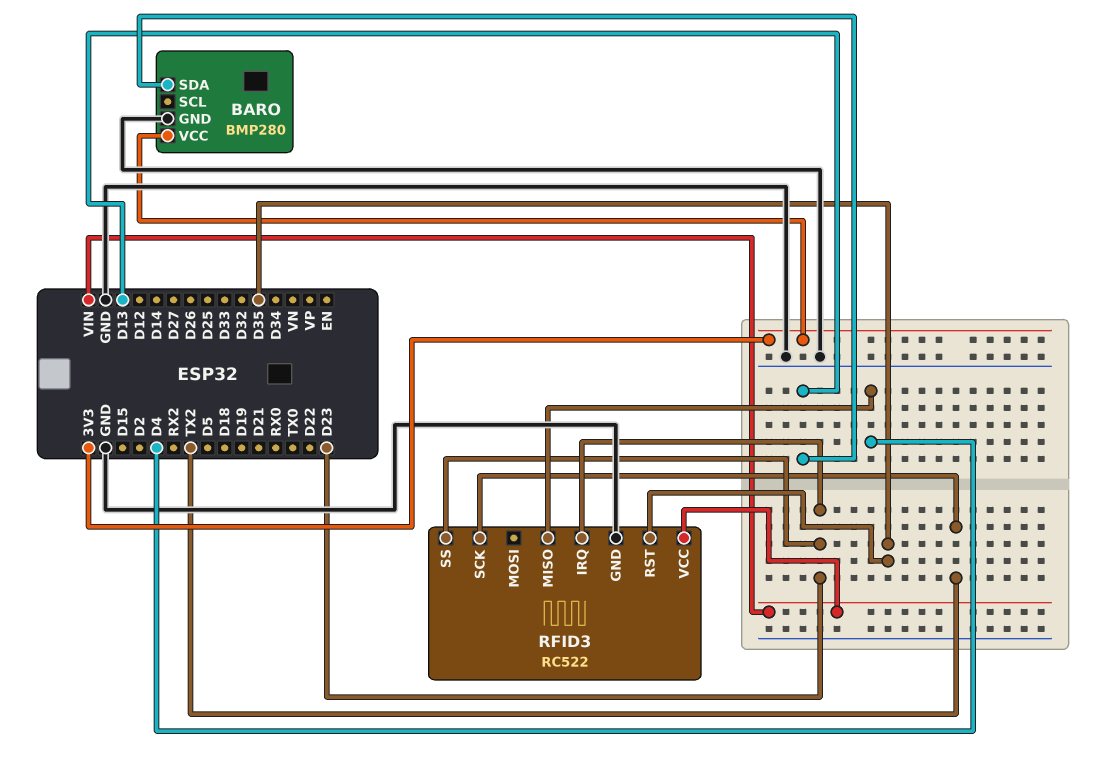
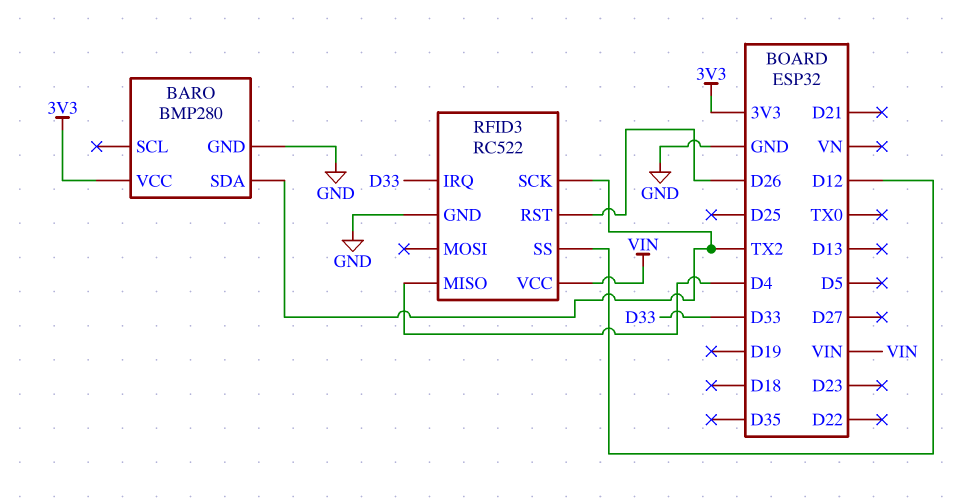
BARO pin SDA: D13 -> TX2
RFID3 pin IRQ: D23 -> D33
RFID3 pin RST: D35 -> D26
RFID3 pin SS: D23 -> D12

